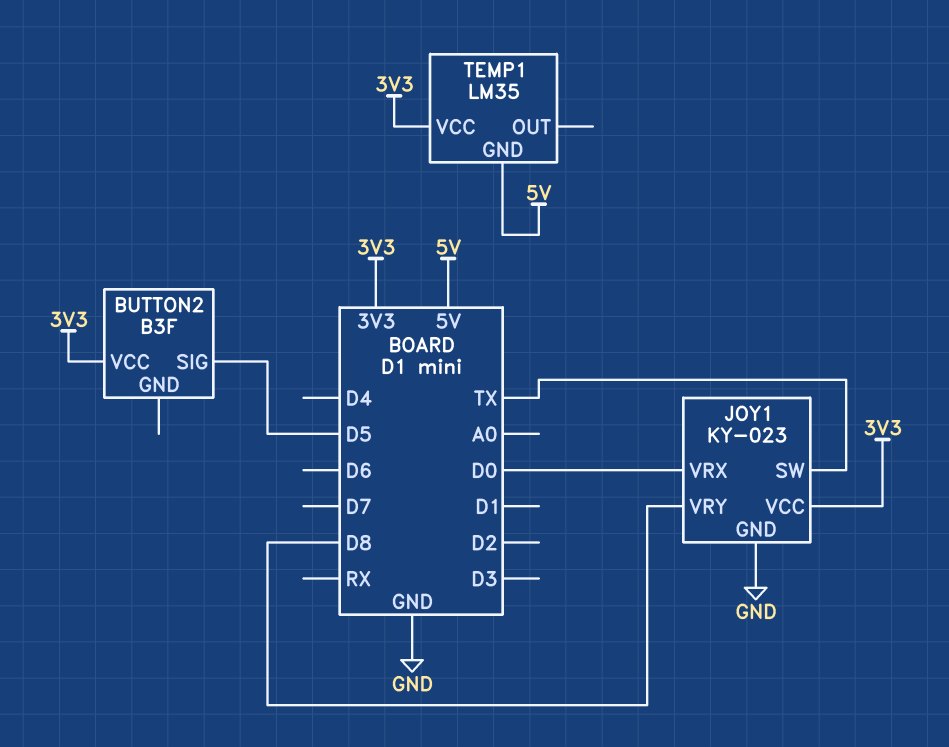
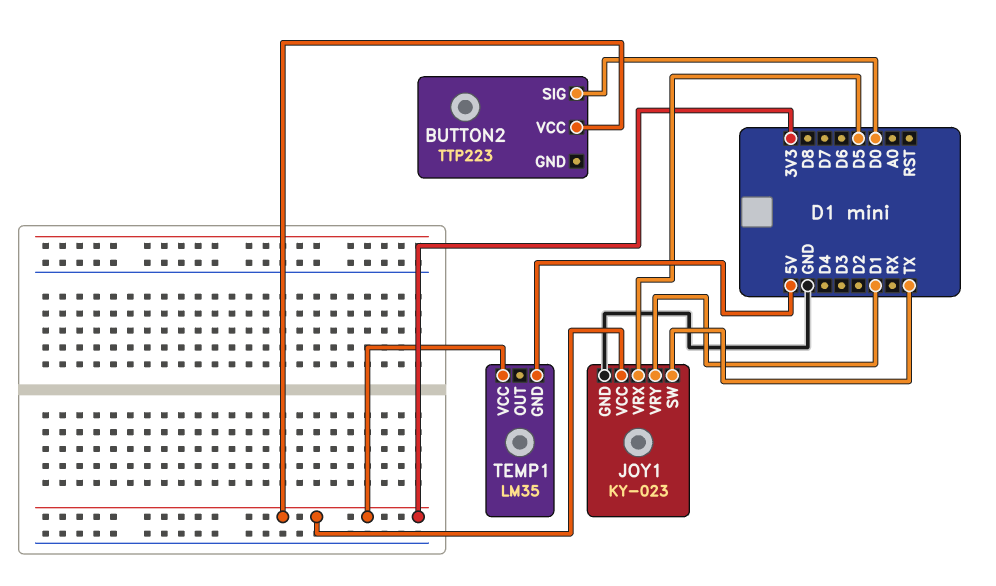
BUTTON2: B3F -> TTP223
BUTTON2 pin SIG: D5 -> D0
JOY1 pin VRX: D0 -> D5
JOY1 pin VRY: D8 -> D1

